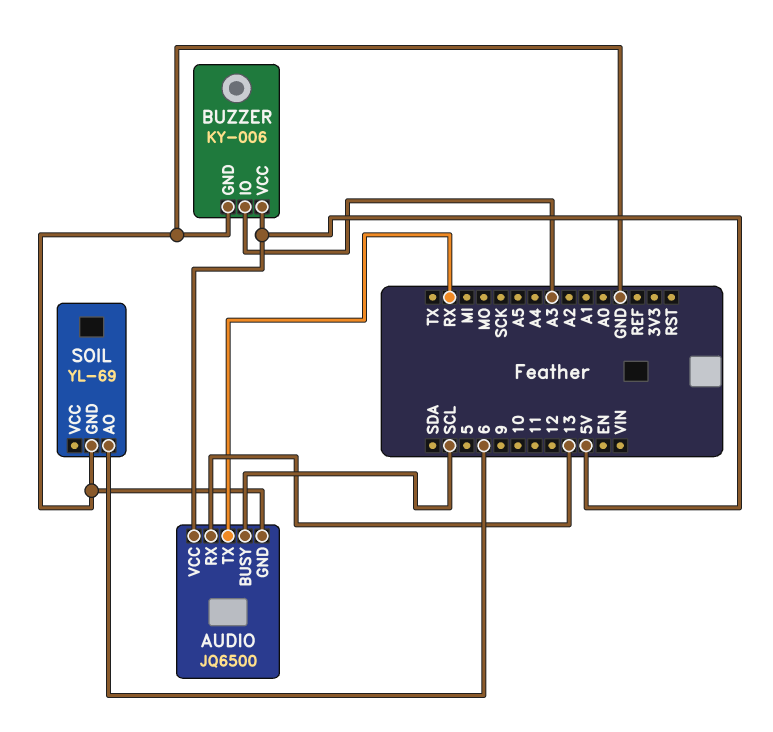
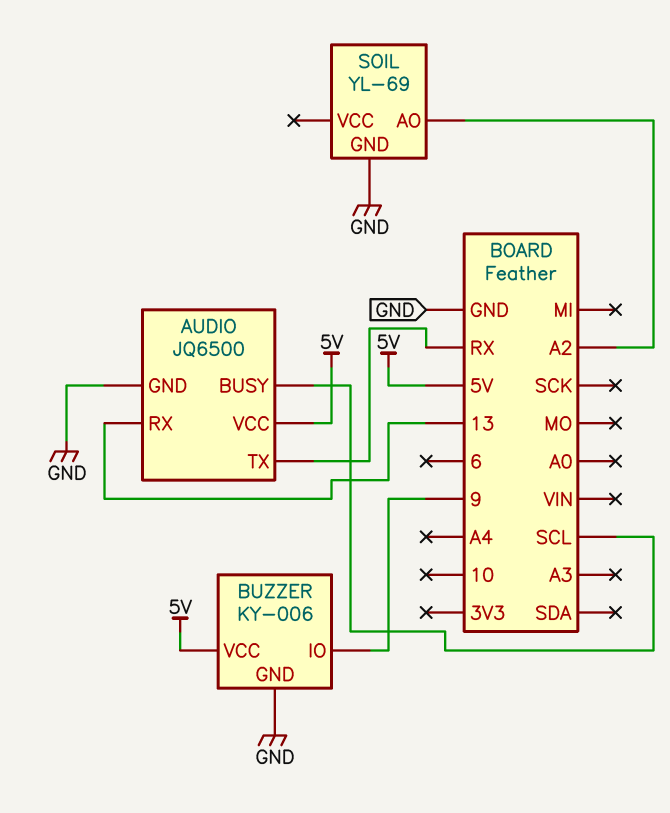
BUZZER pin IO: A3 -> 9
SOIL pin AO: 6 -> A2

